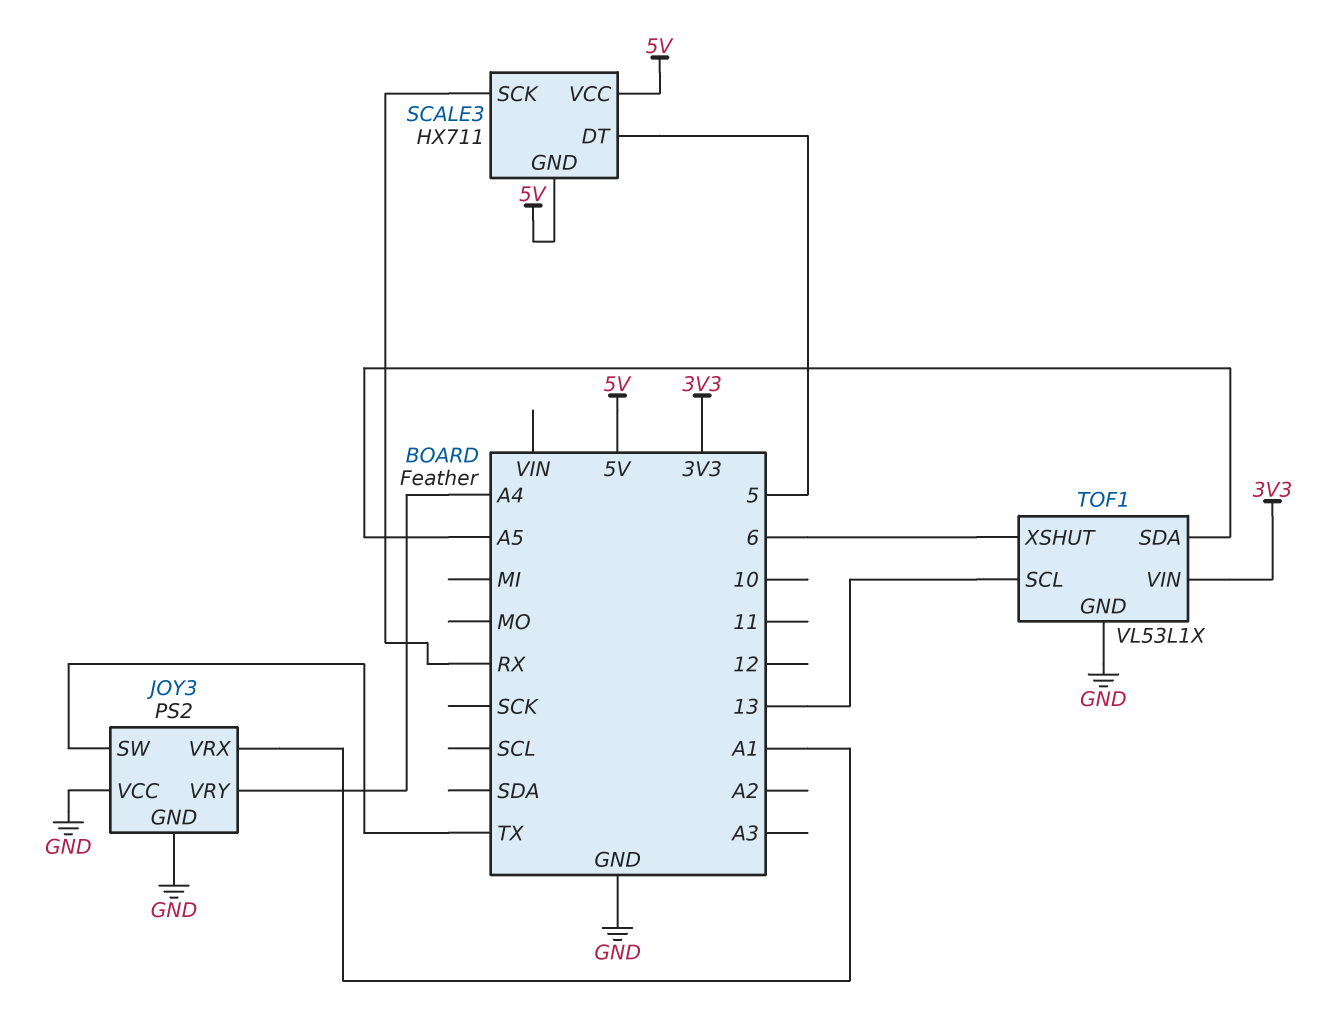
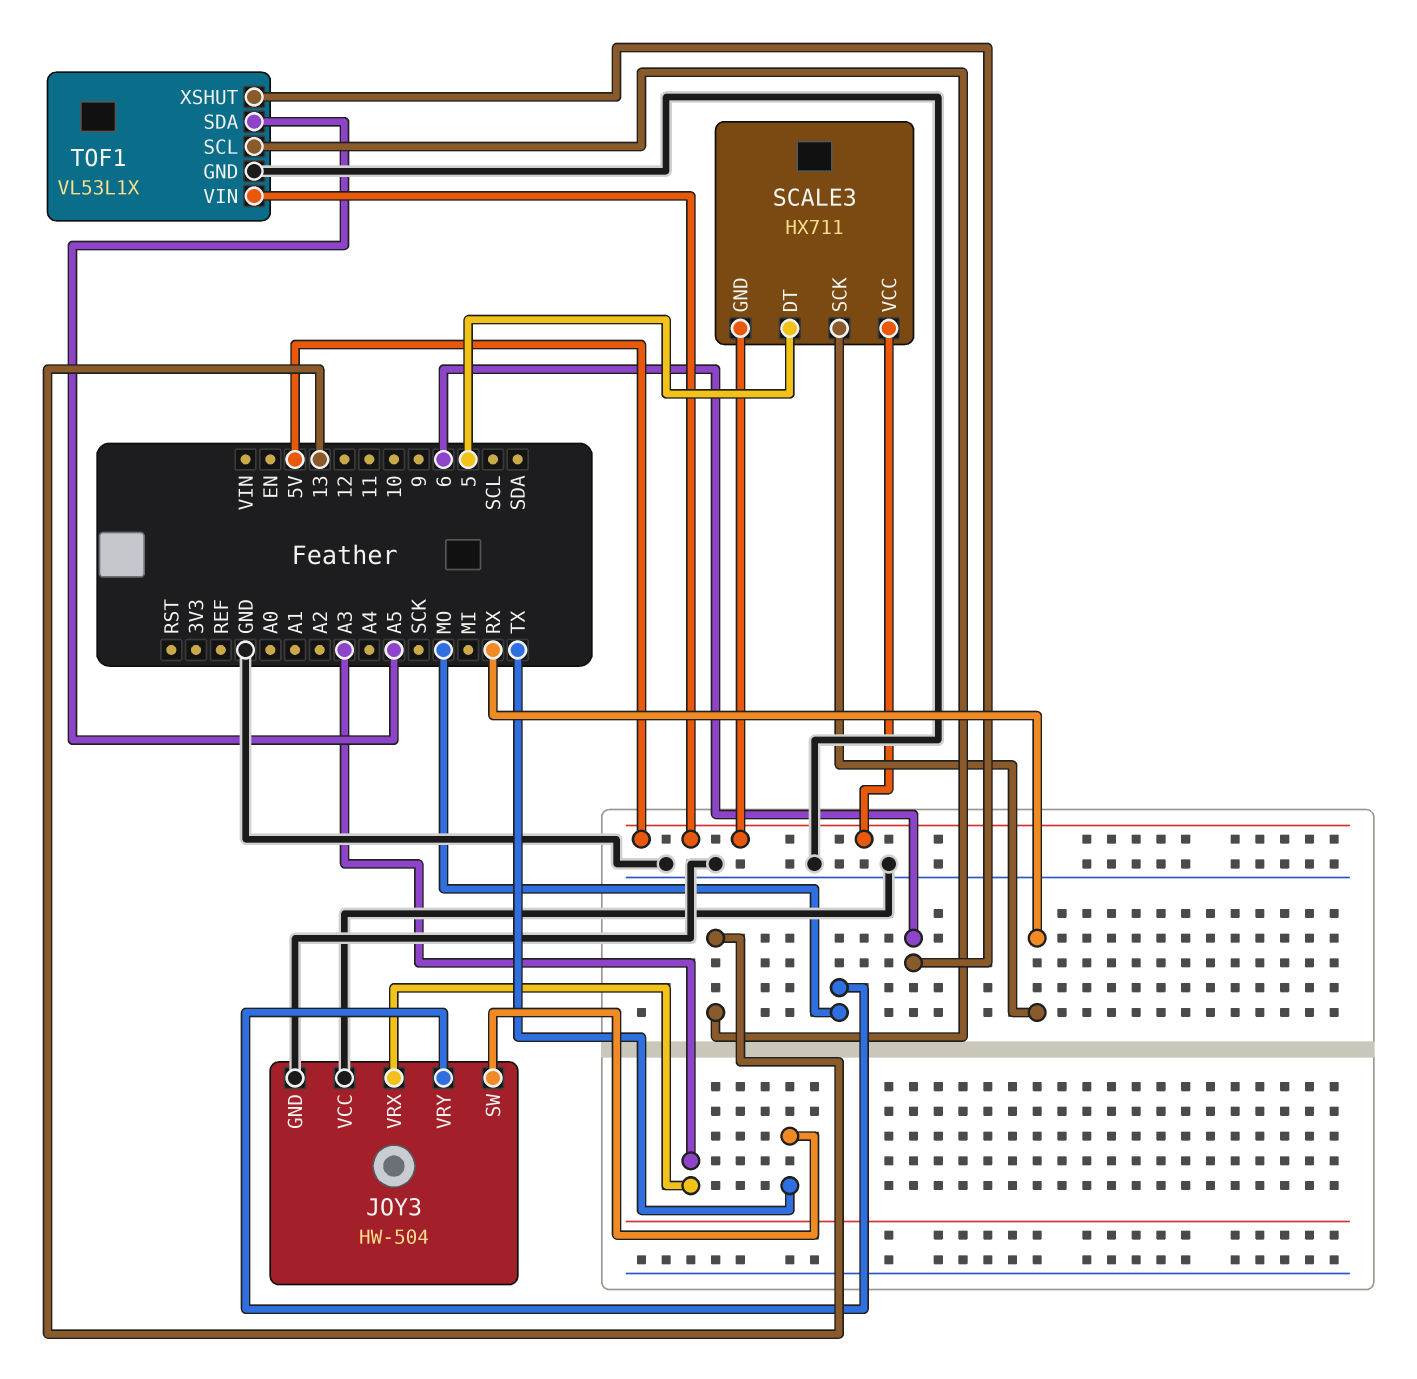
JOY3: PS2 -> HW-504
JOY3 pin VRX: A1 -> A3
JOY3 pin VRY: A4 -> MO
TOF1 pin VIN: 3V3 -> 5V

